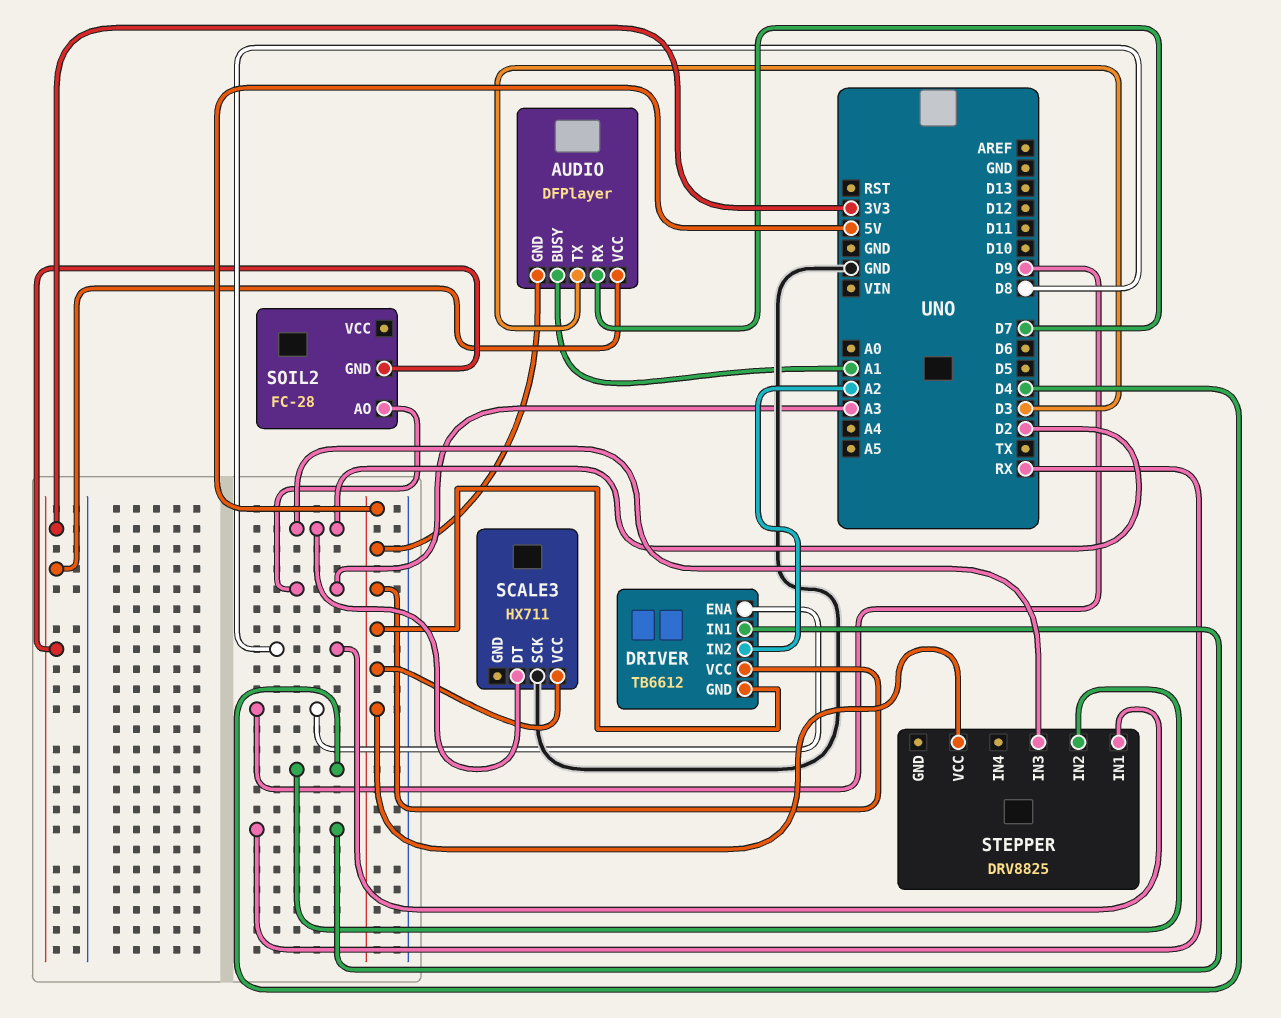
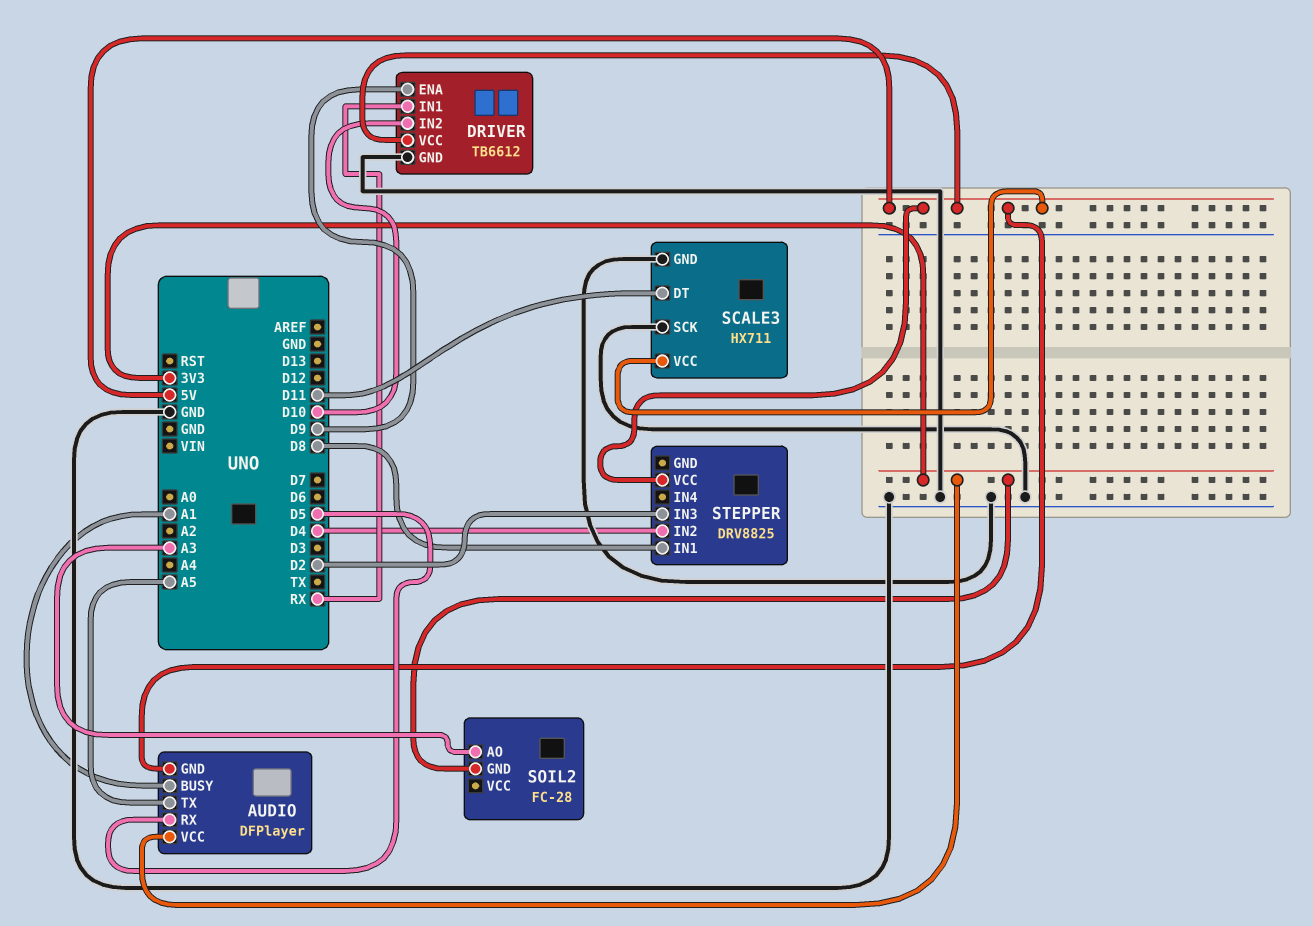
AUDIO pin RX: D7 -> D5
AUDIO pin TX: D3 -> A5
DRIVER pin GND: 5V -> GND
DRIVER pin IN2: A2 -> D10
SCALE3 pin DT: D2 -> D11
SCALE3 pin GND: none -> GND

